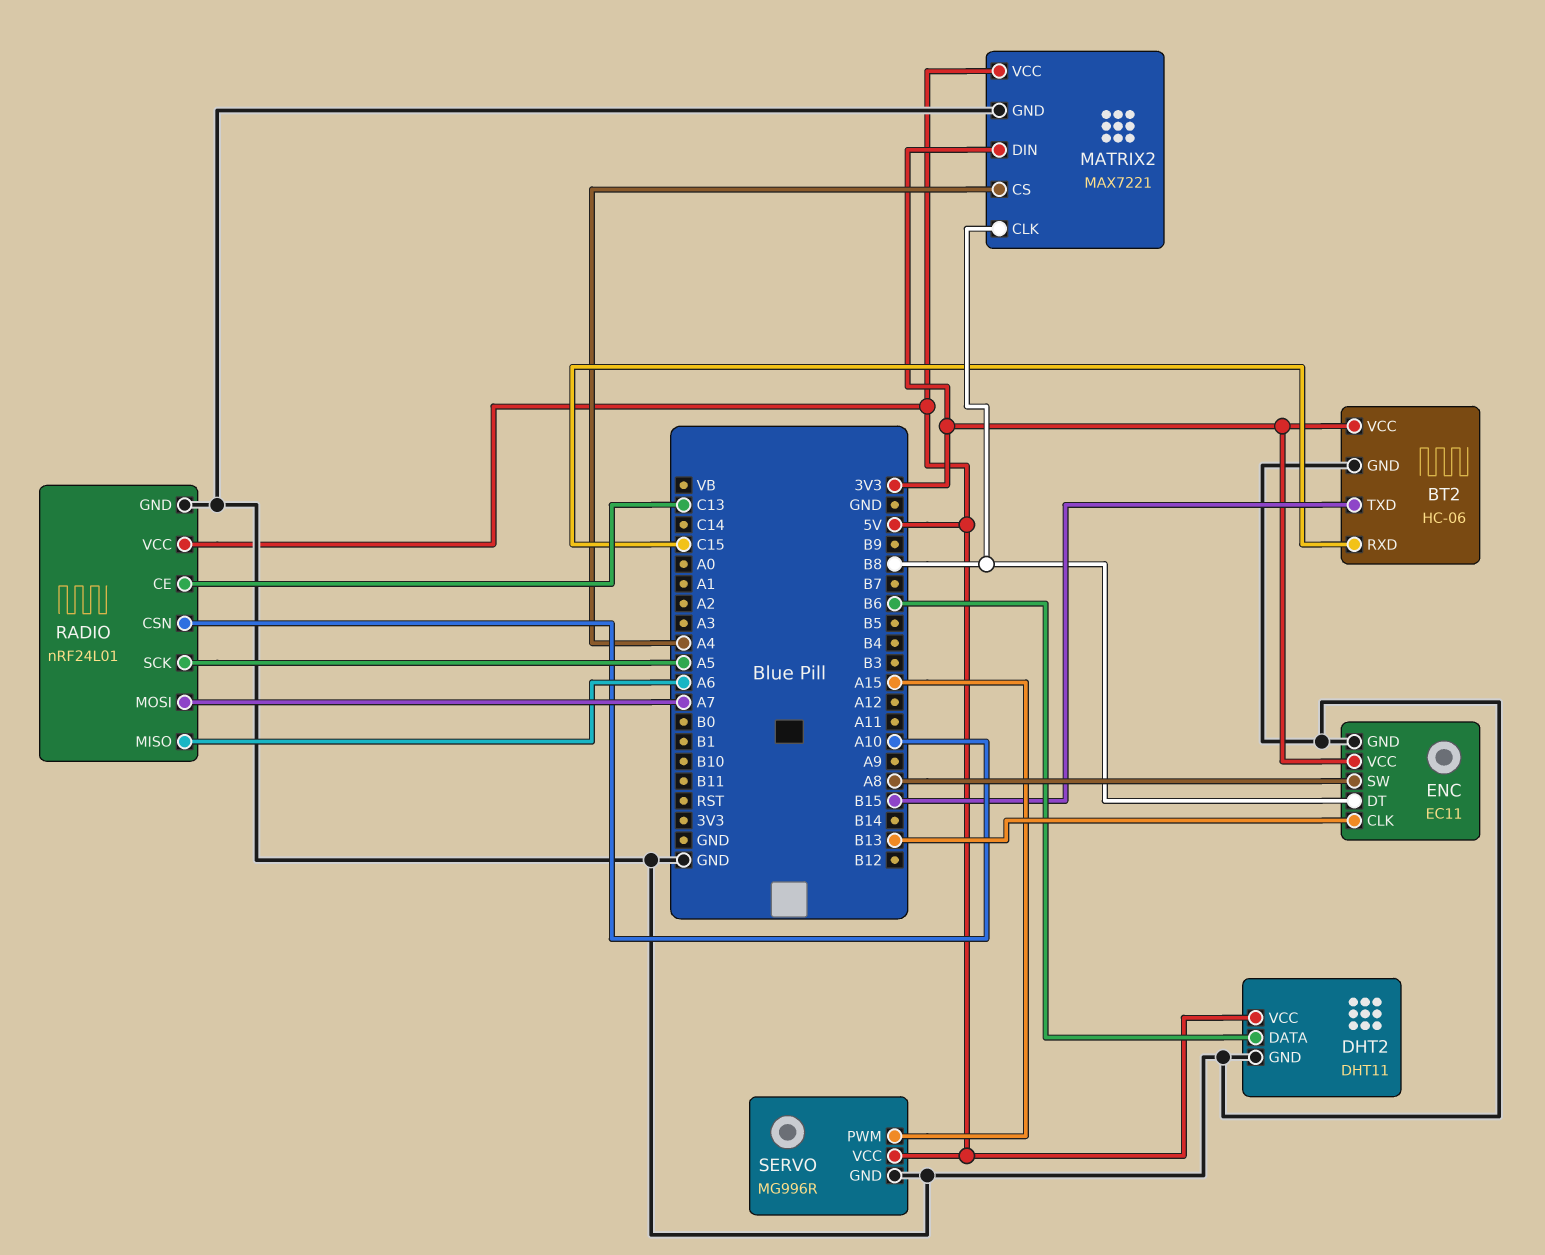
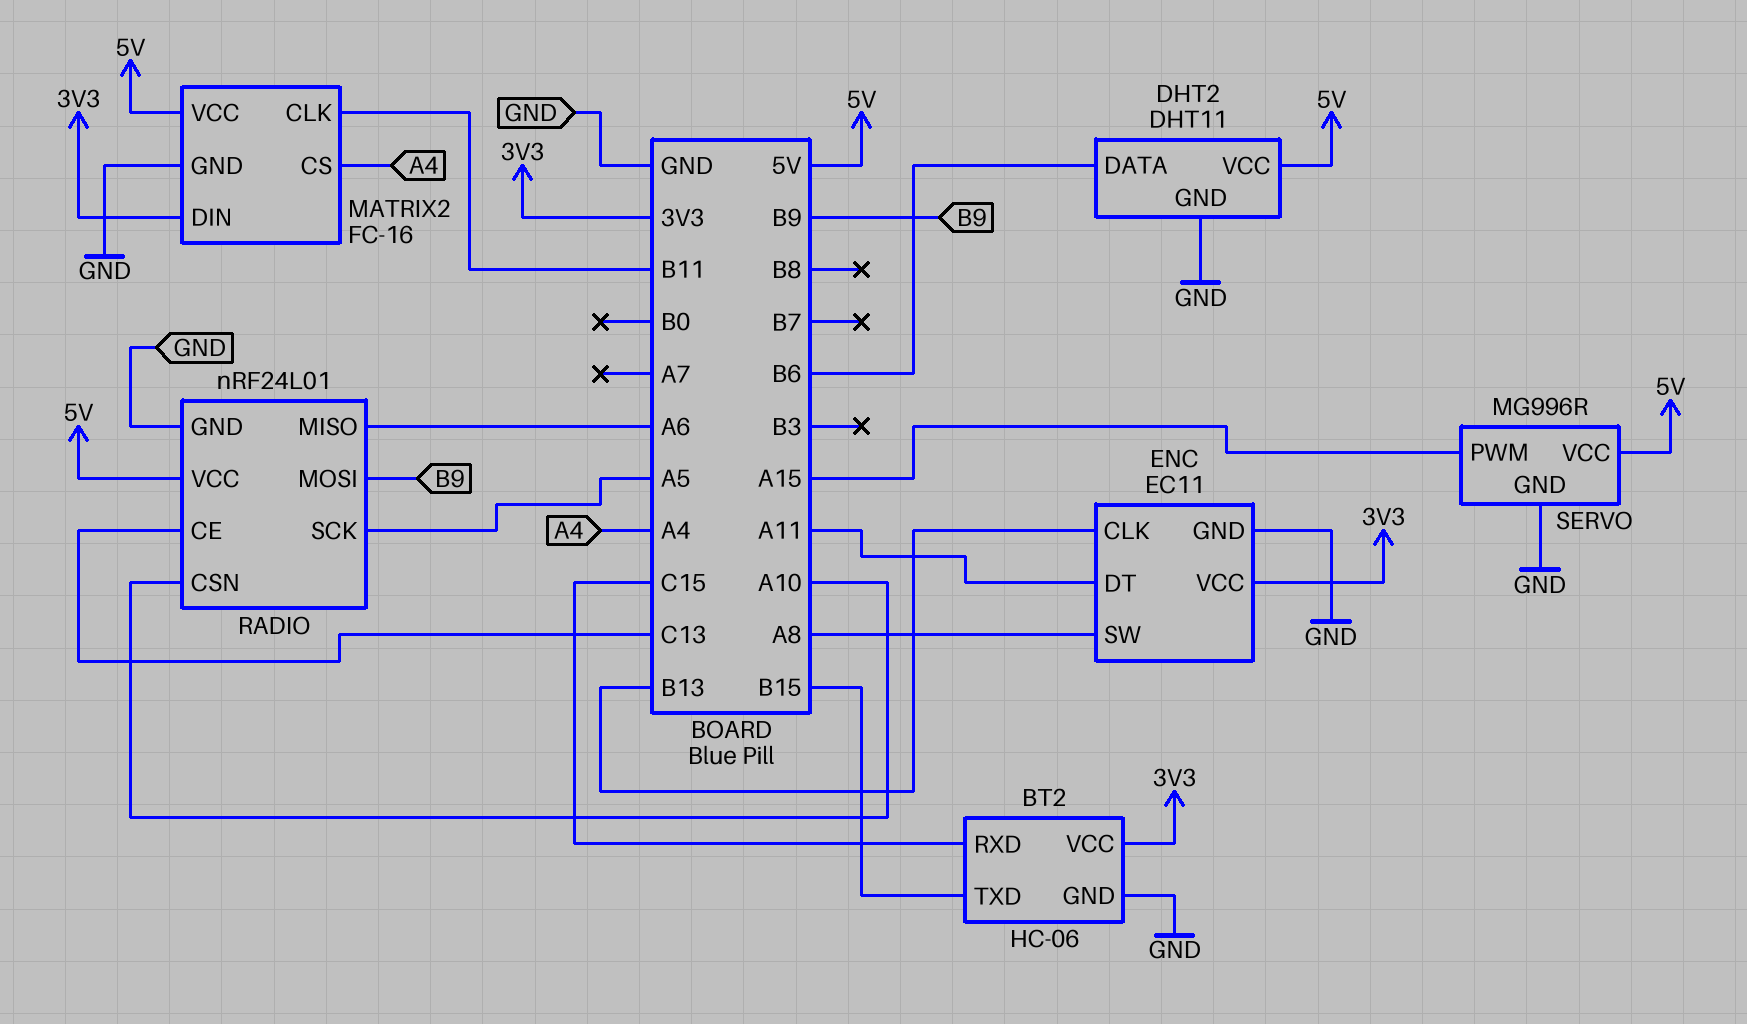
ENC pin DT: B8 -> A11
MATRIX2: MAX7221 -> FC-16
MATRIX2 pin CLK: B8 -> B11
RADIO pin MOSI: A7 -> B9

